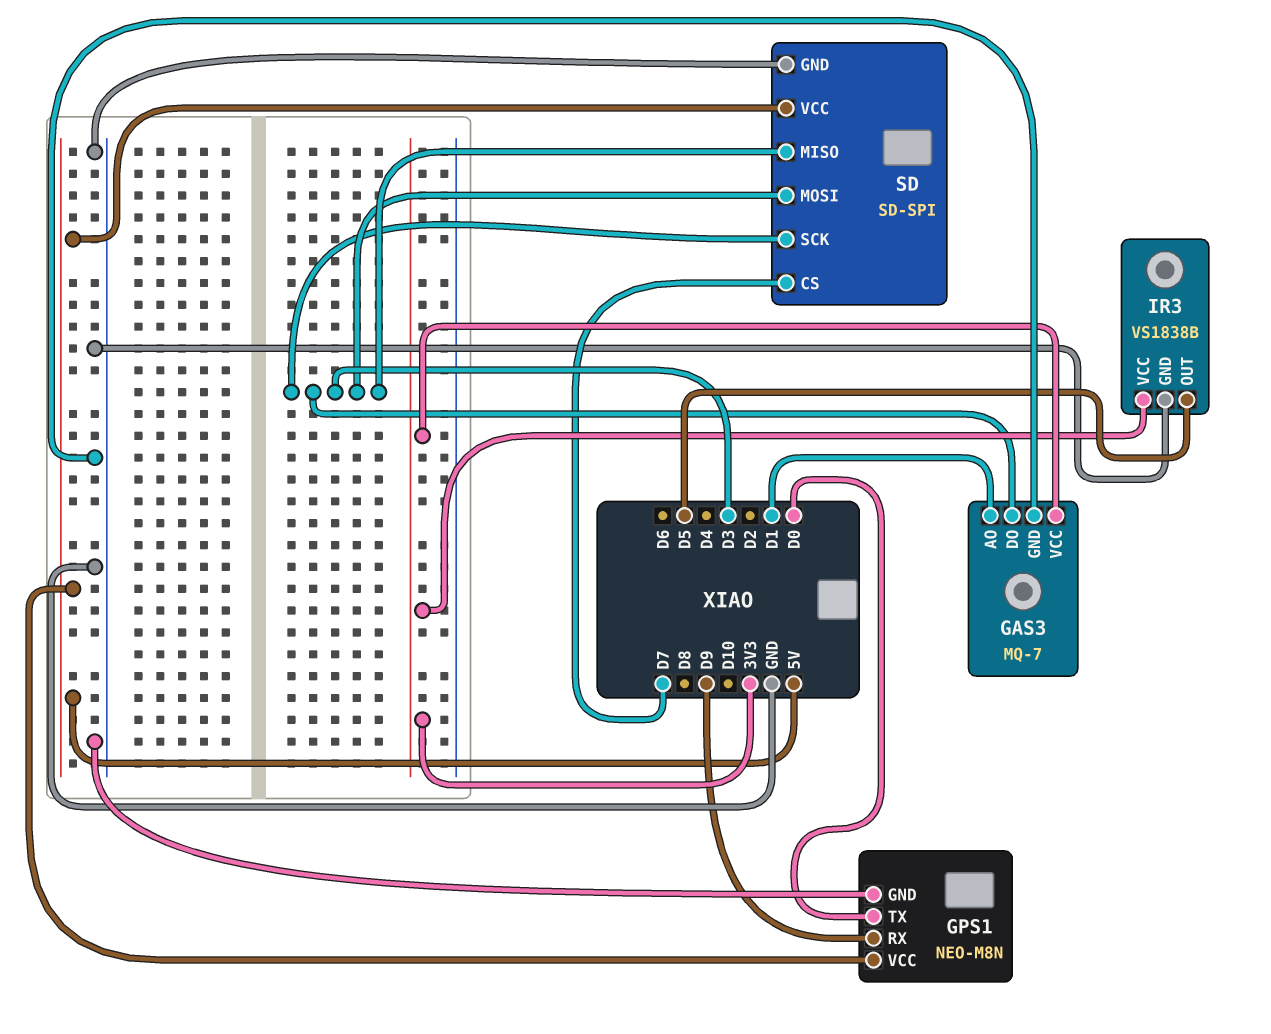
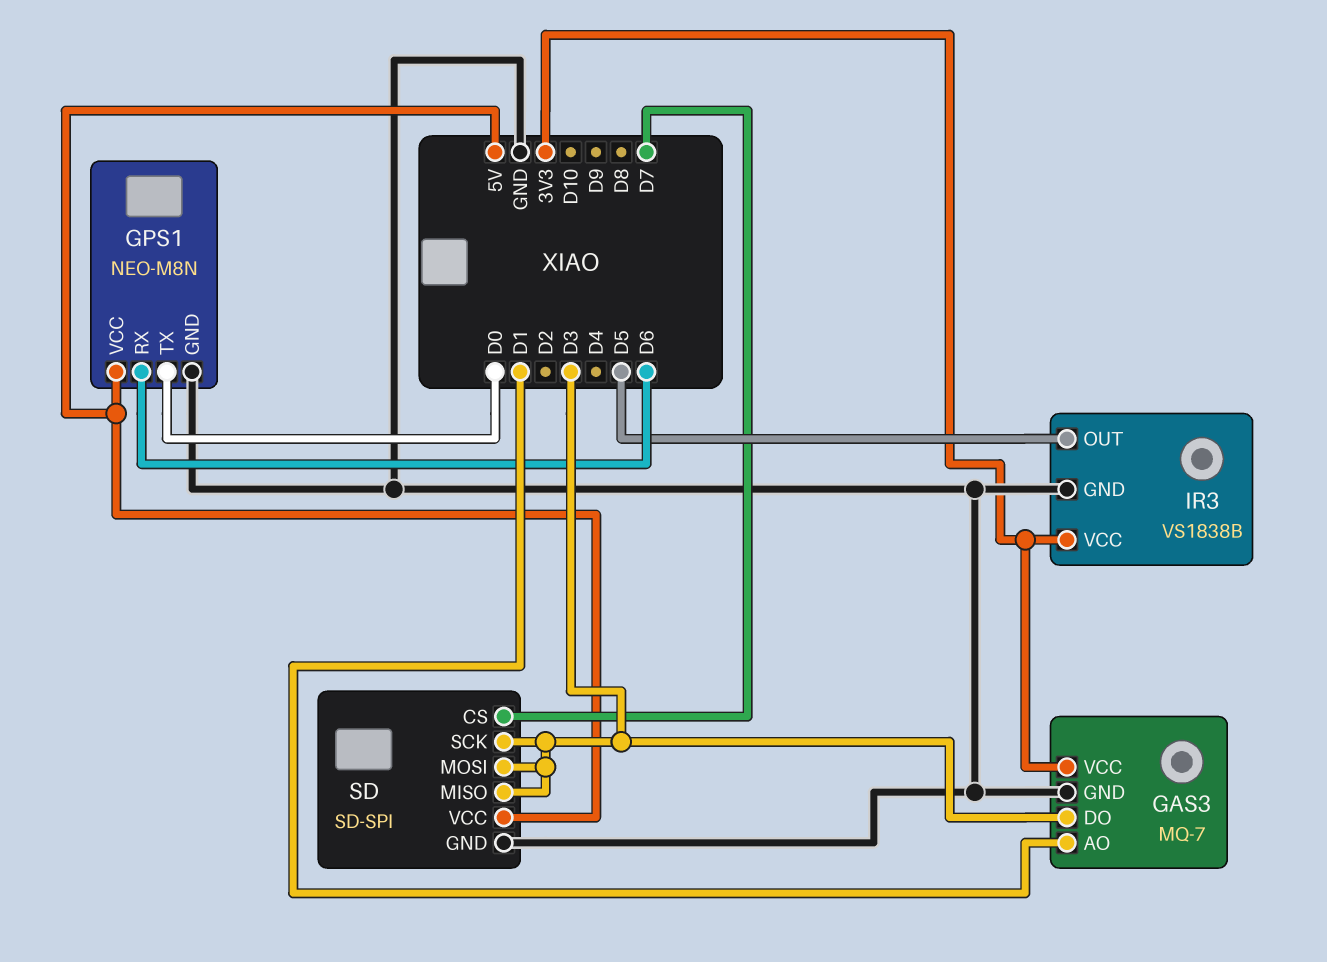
GPS1 pin RX: D9 -> D6

